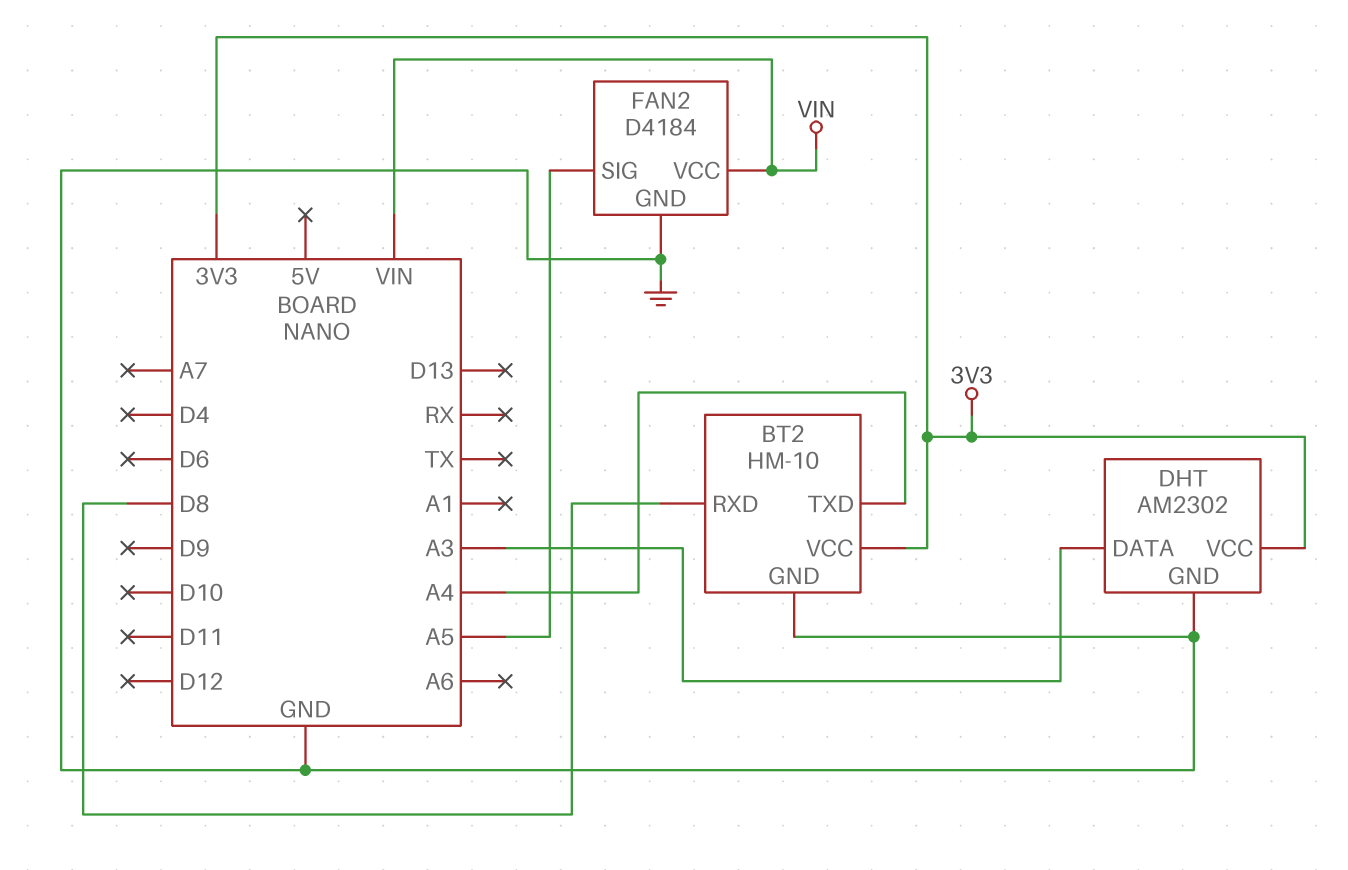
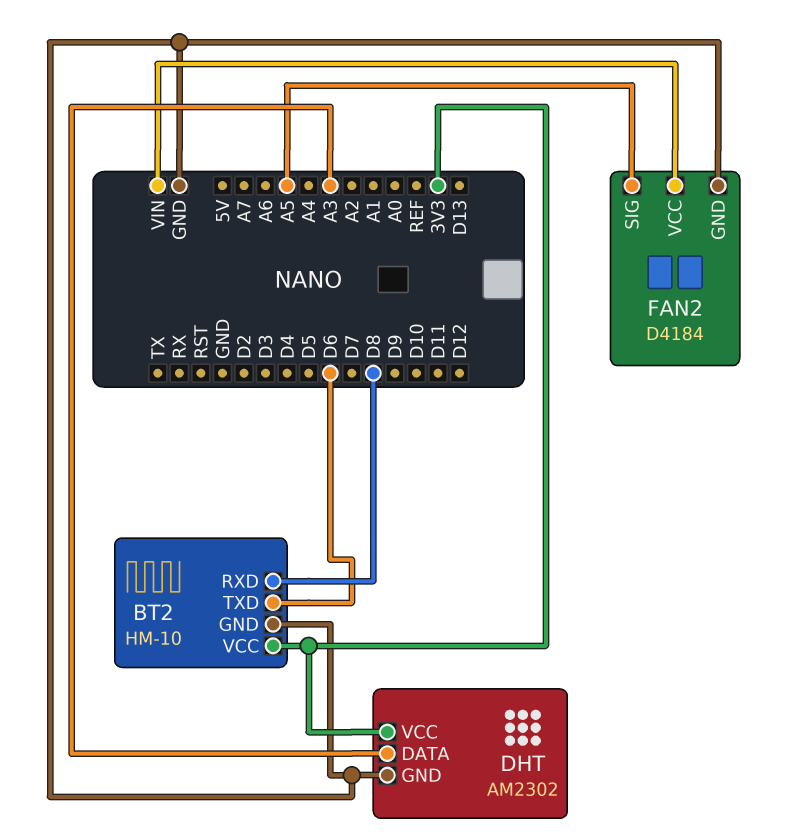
BT2 pin TXD: A4 -> D6

